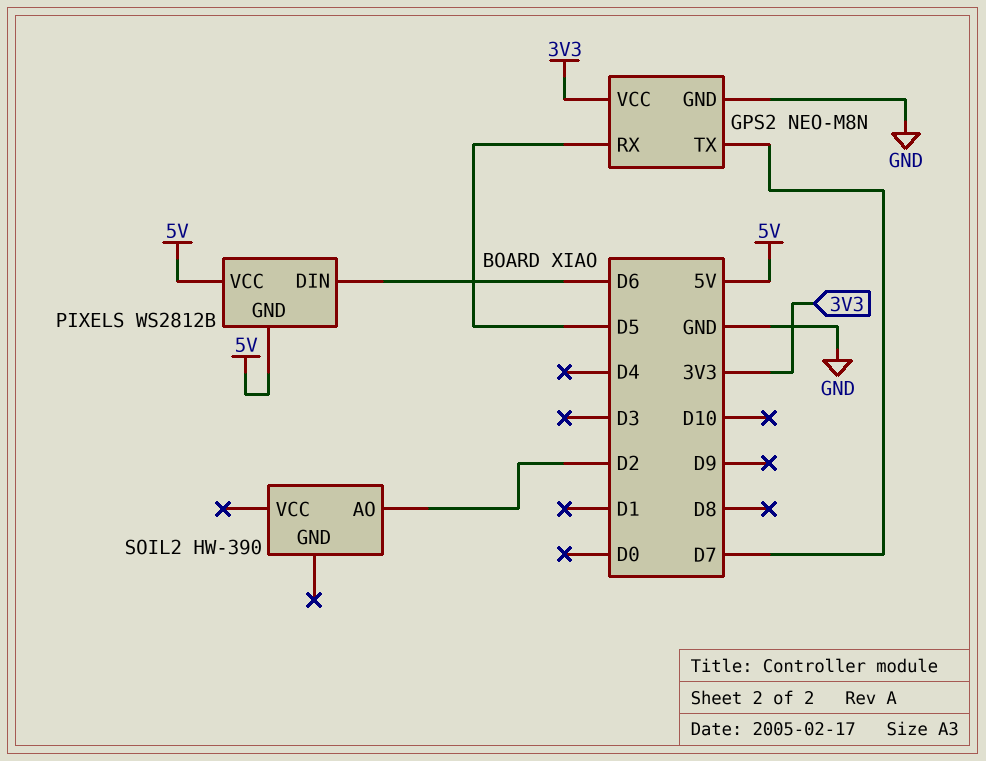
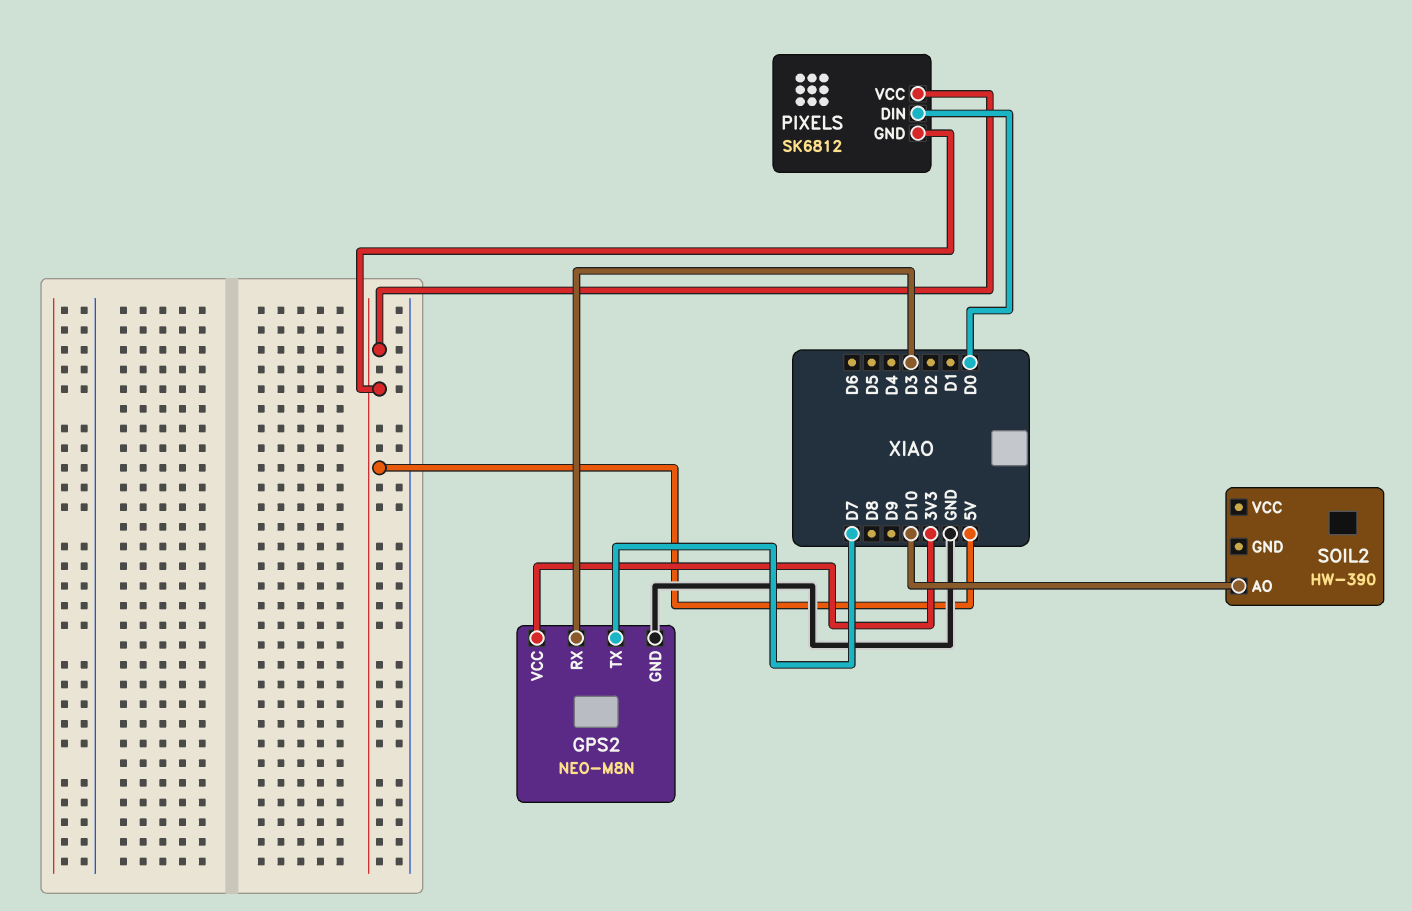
GPS2 pin RX: D5 -> D3
PIXELS: WS2812B -> SK6812
PIXELS pin DIN: D6 -> D0
SOIL2 pin AO: D2 -> D10

